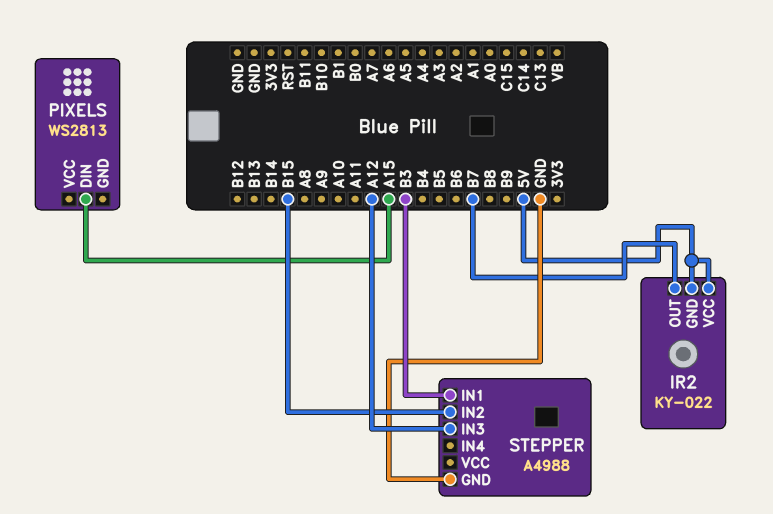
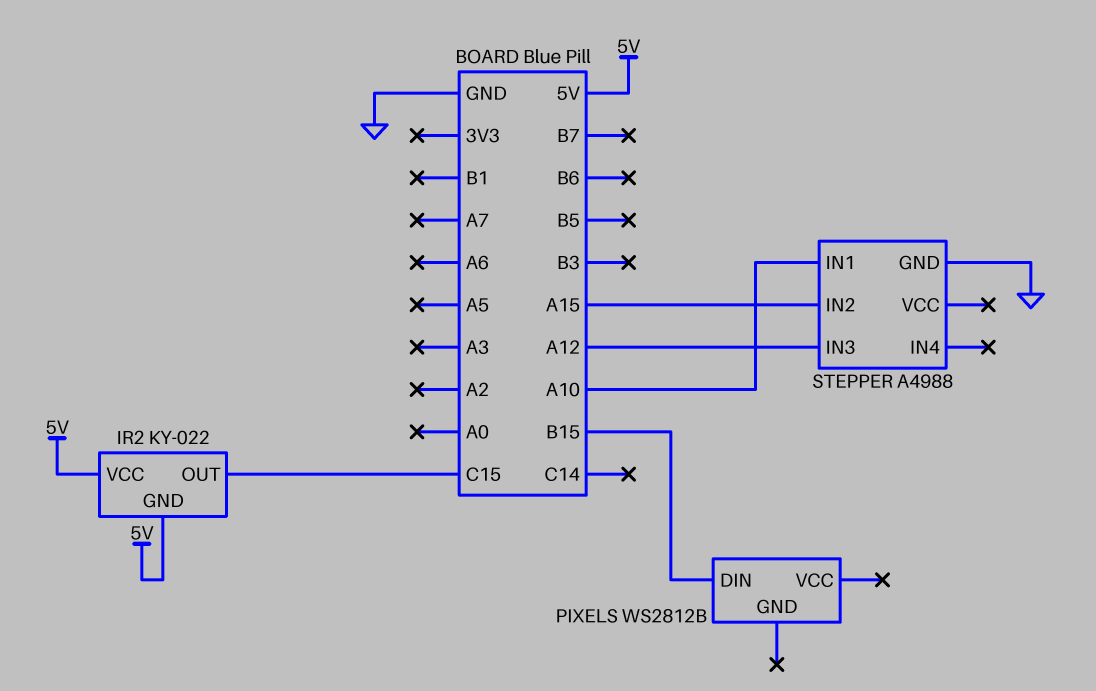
IR2 pin OUT: B7 -> C15
PIXELS: WS2813 -> WS2812B
PIXELS pin DIN: A15 -> B15
STEPPER pin IN1: B3 -> A10
STEPPER pin IN2: B15 -> A15

